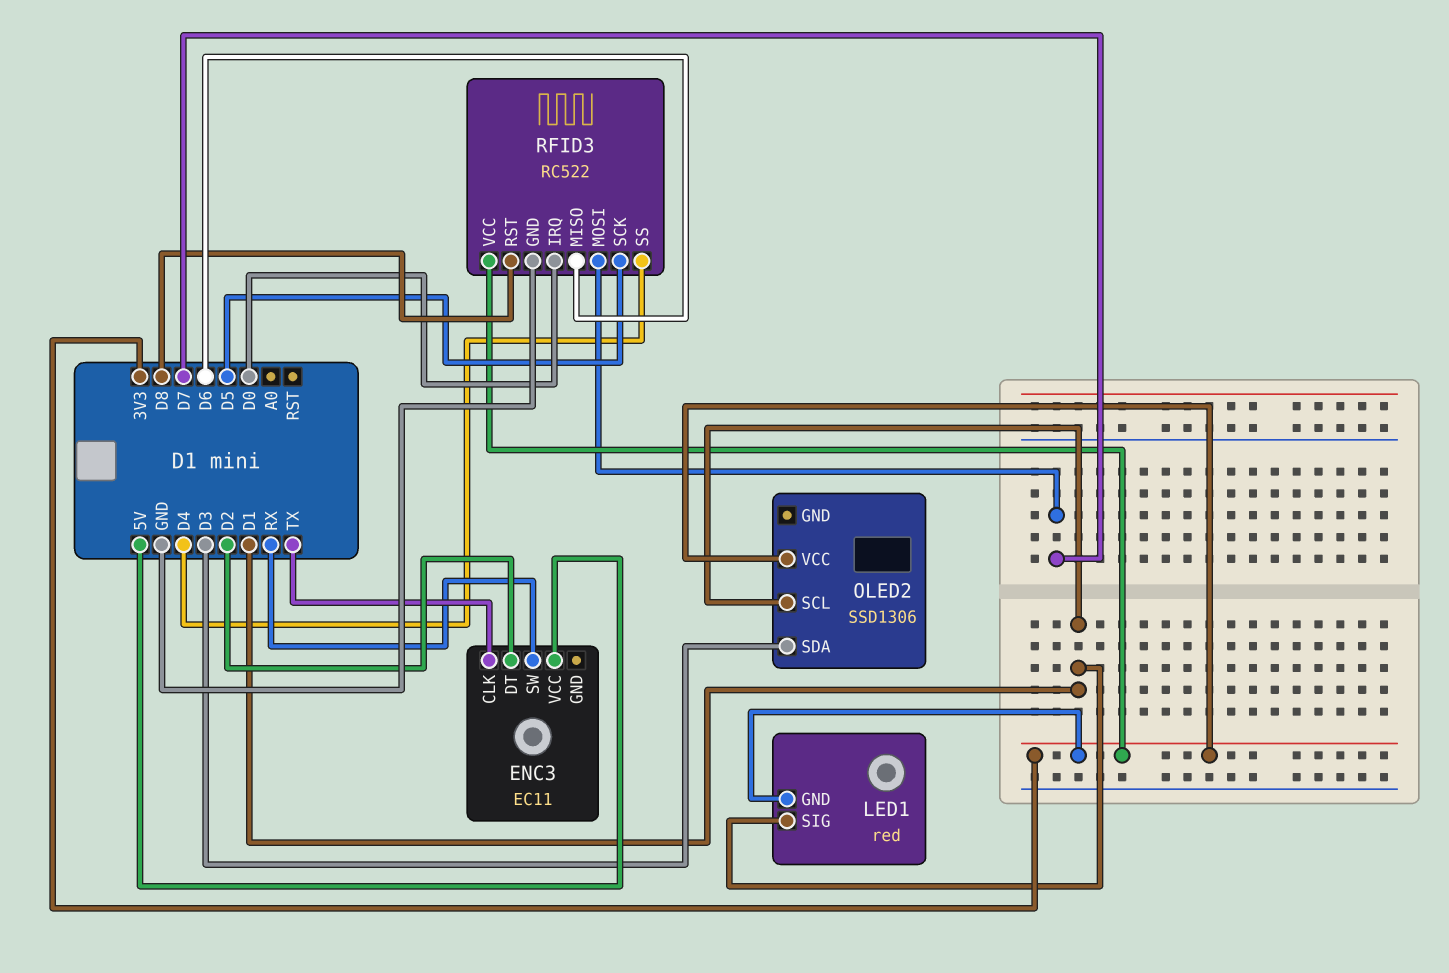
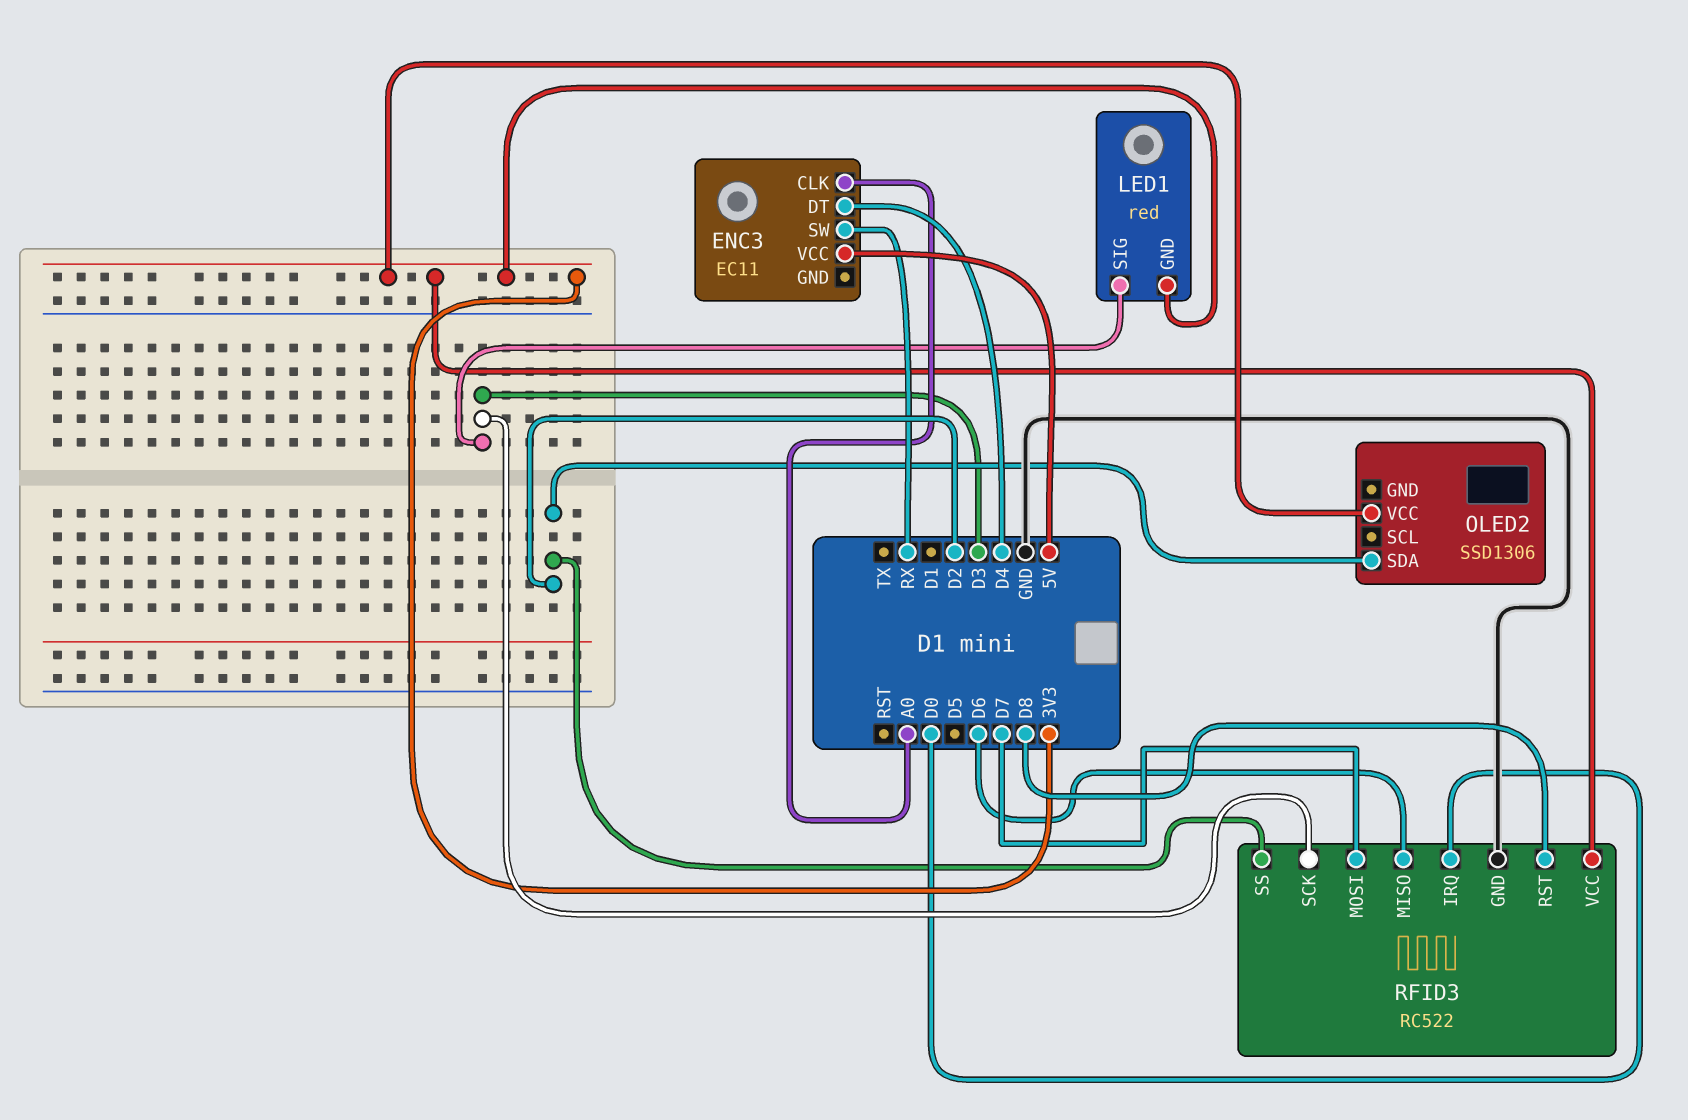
ENC3 pin CLK: TX -> A0
ENC3 pin DT: D2 -> D4
LED1 pin SIG: D1 -> D3
OLED2 pin SCL: D1 -> none
OLED2 pin SDA: D3 -> D2
RFID3 pin SCK: D5 -> D3
RFID3 pin SS: D4 -> D2

